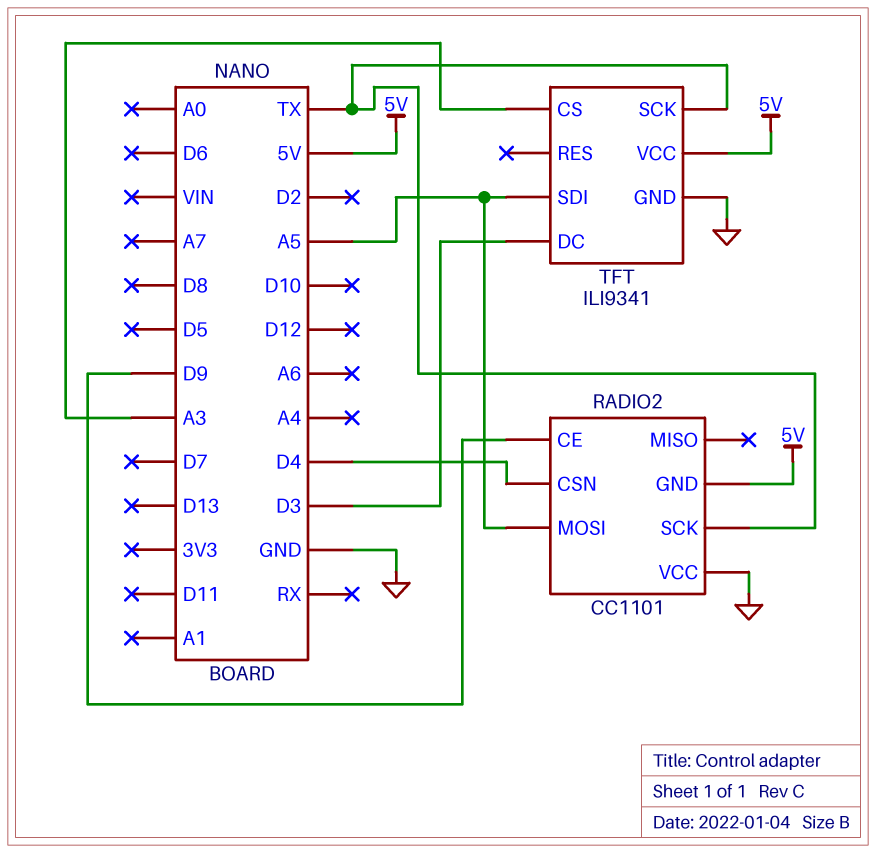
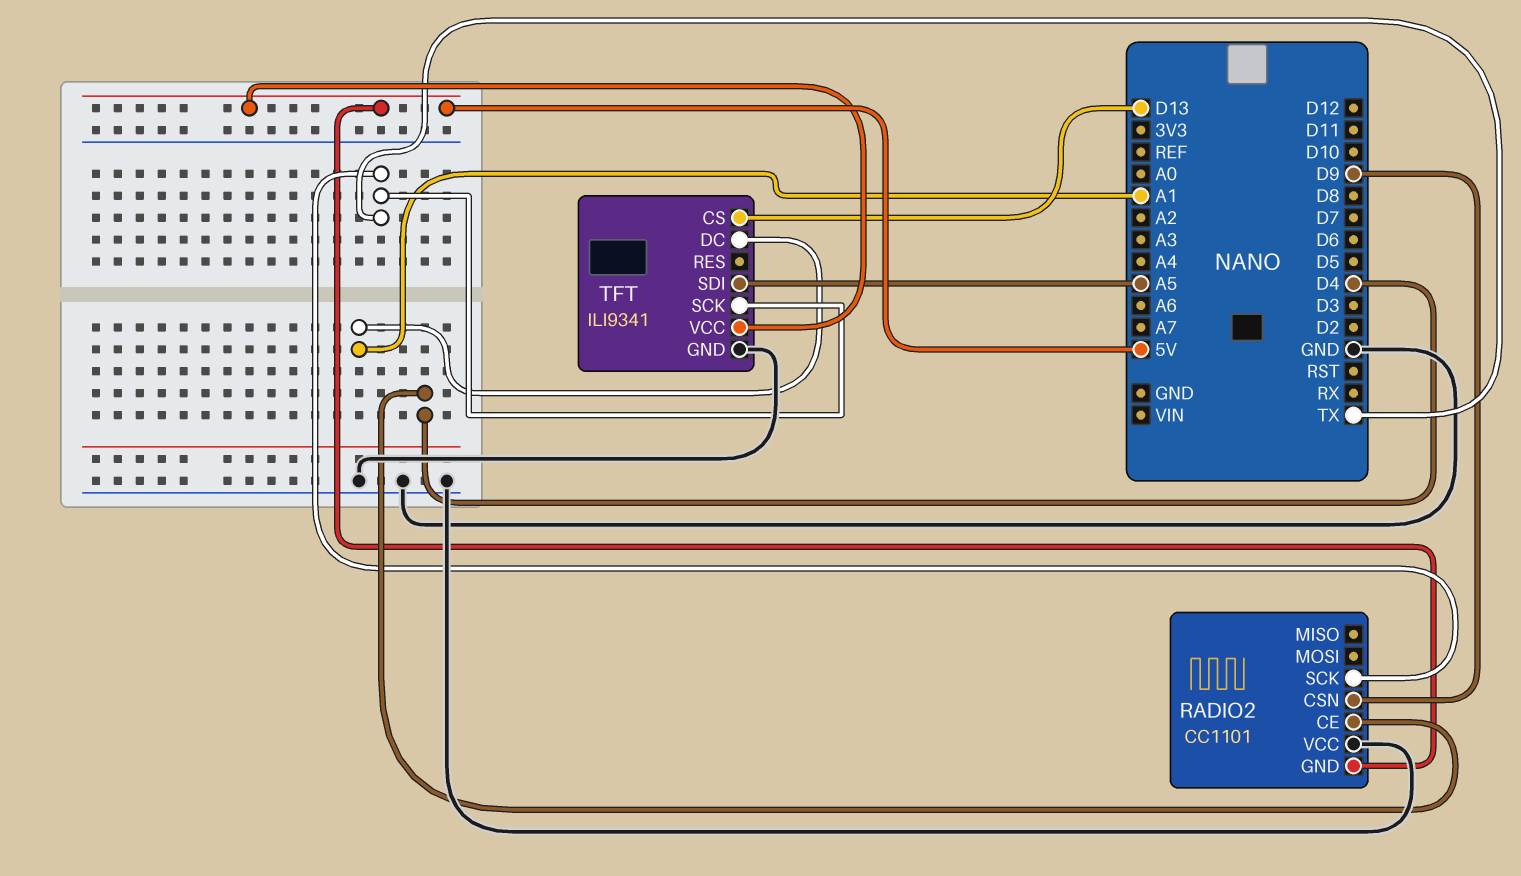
RADIO2 pin CE: D9 -> D4
RADIO2 pin CSN: D4 -> D9
RADIO2 pin MOSI: A5 -> none
TFT pin CS: A3 -> D13
TFT pin DC: D3 -> A1

